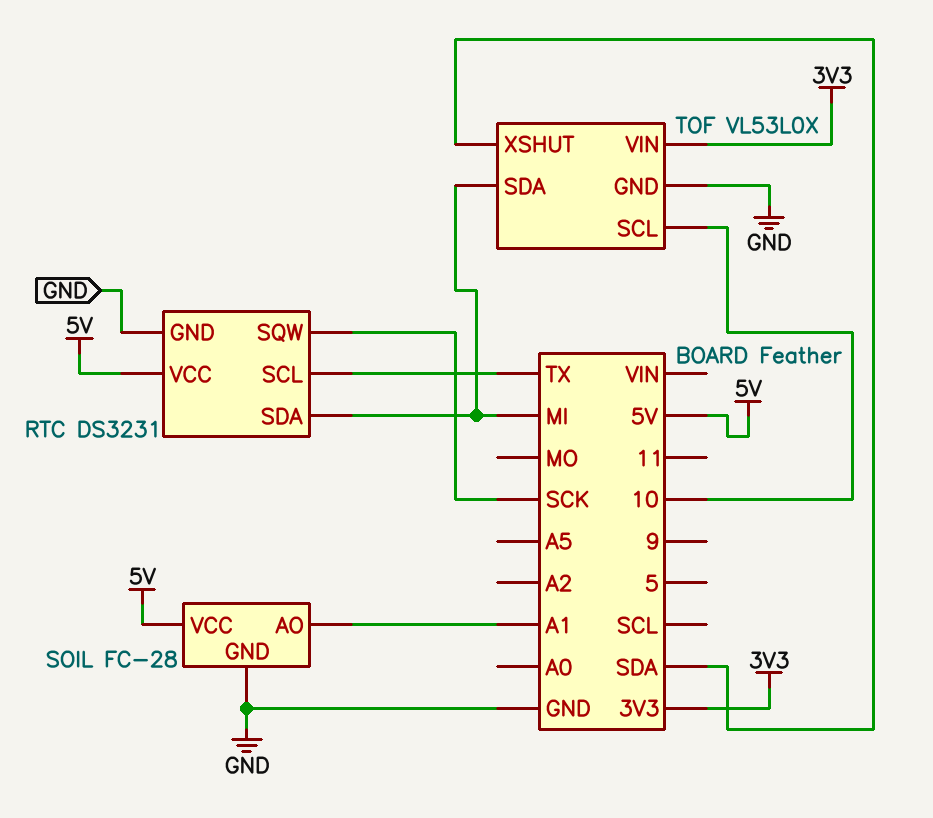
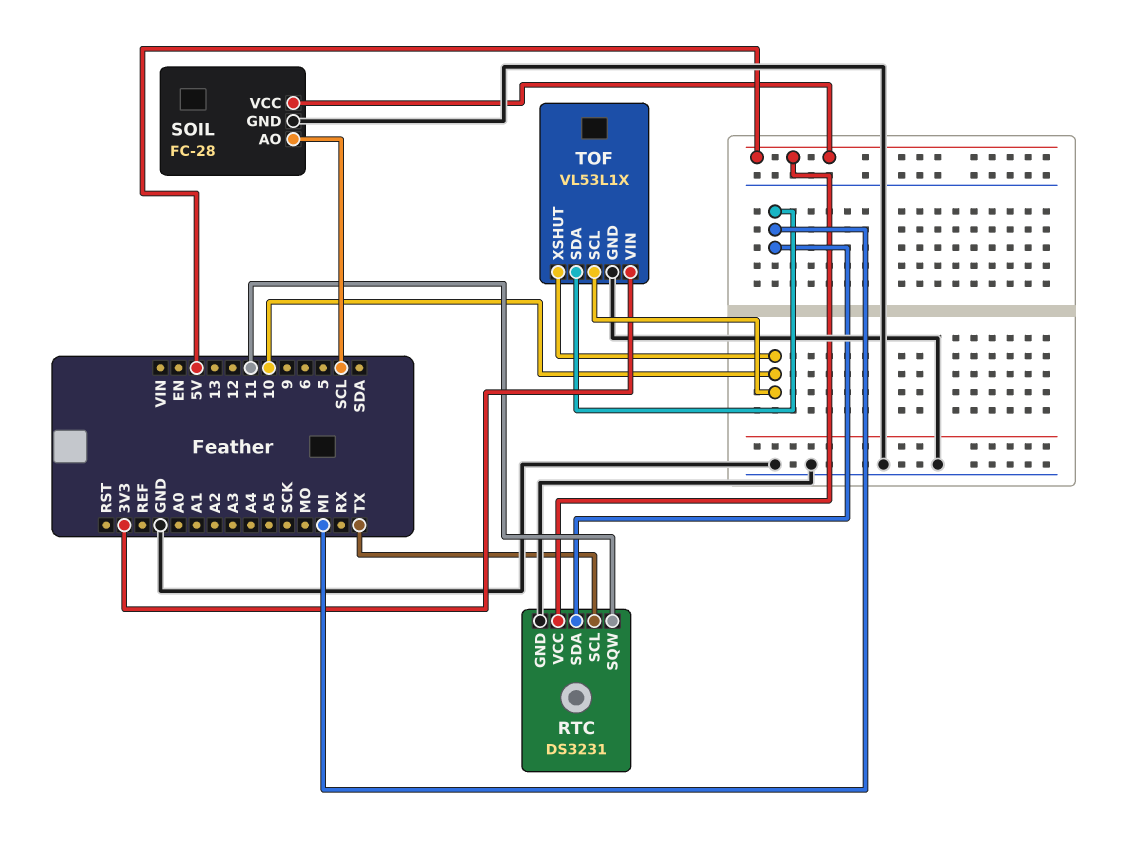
RTC pin SQW: SCK -> 11
SOIL pin AO: A1 -> SCL
TOF: VL53L0X -> VL53L1X
TOF pin XSHUT: SDA -> 10

